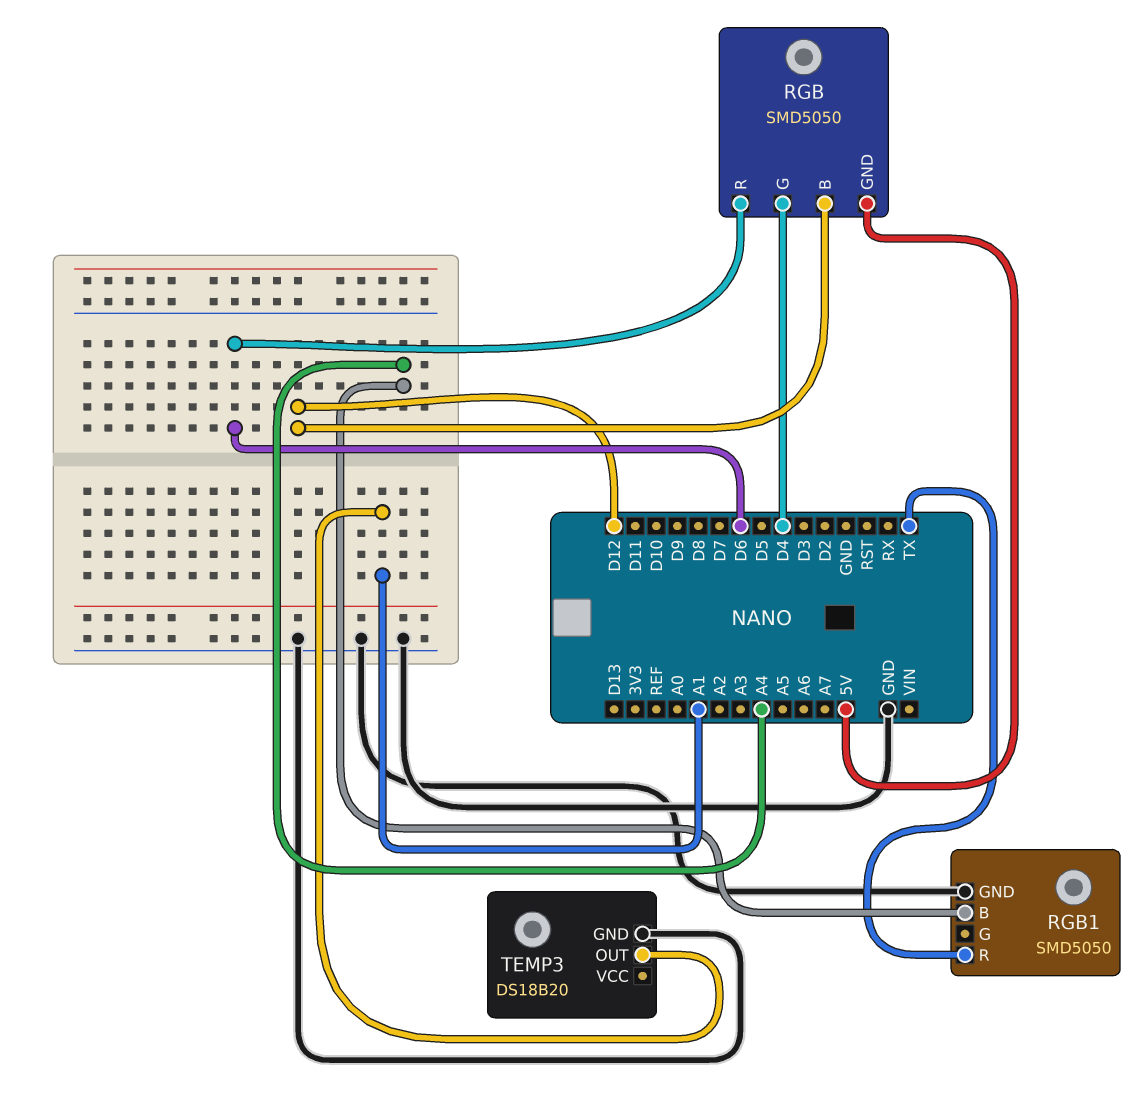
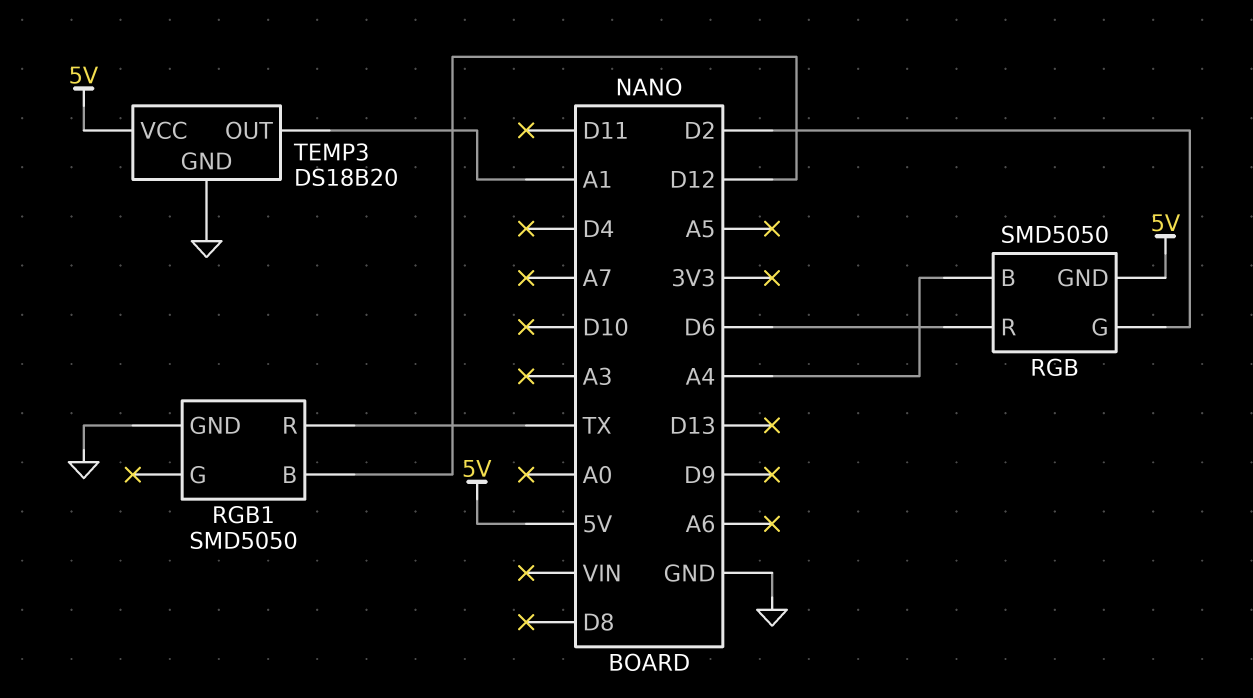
RGB pin B: D12 -> A4
RGB pin G: D4 -> D2
RGB1 pin B: A4 -> D12
TEMP3 pin VCC: none -> 5V

